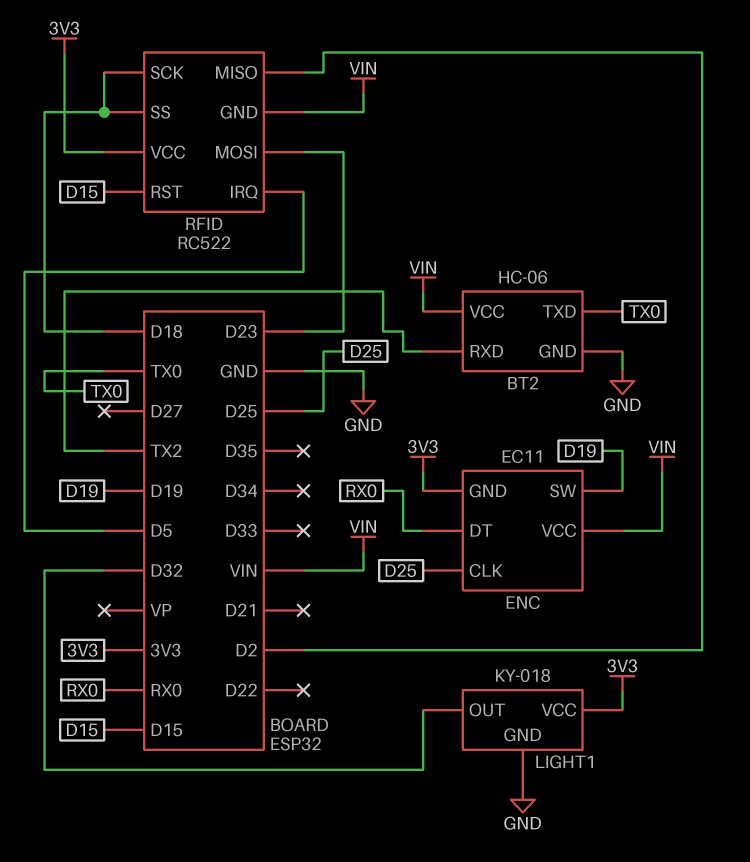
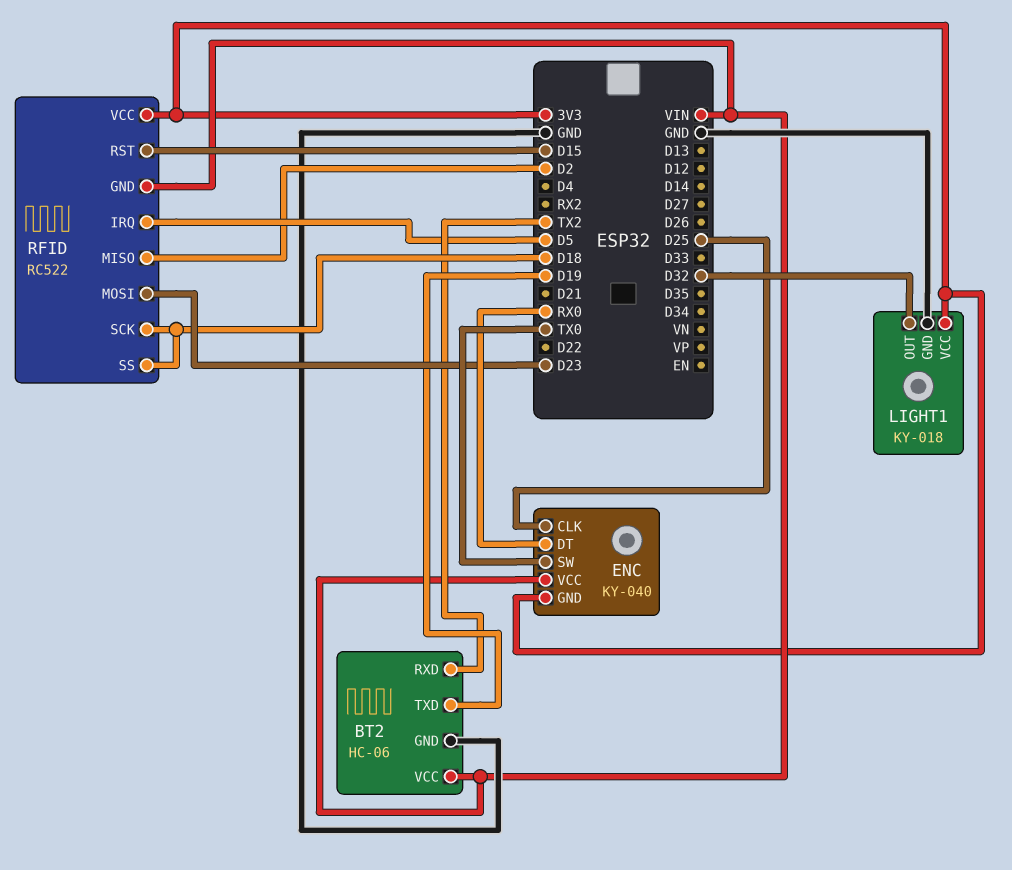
BT2 pin TXD: TX0 -> D19
ENC: EC11 -> KY-040
ENC pin SW: D19 -> TX0

